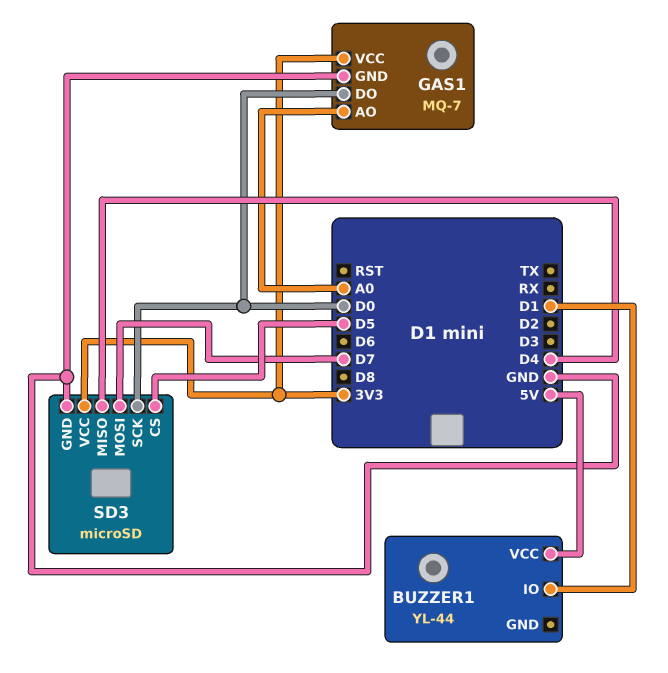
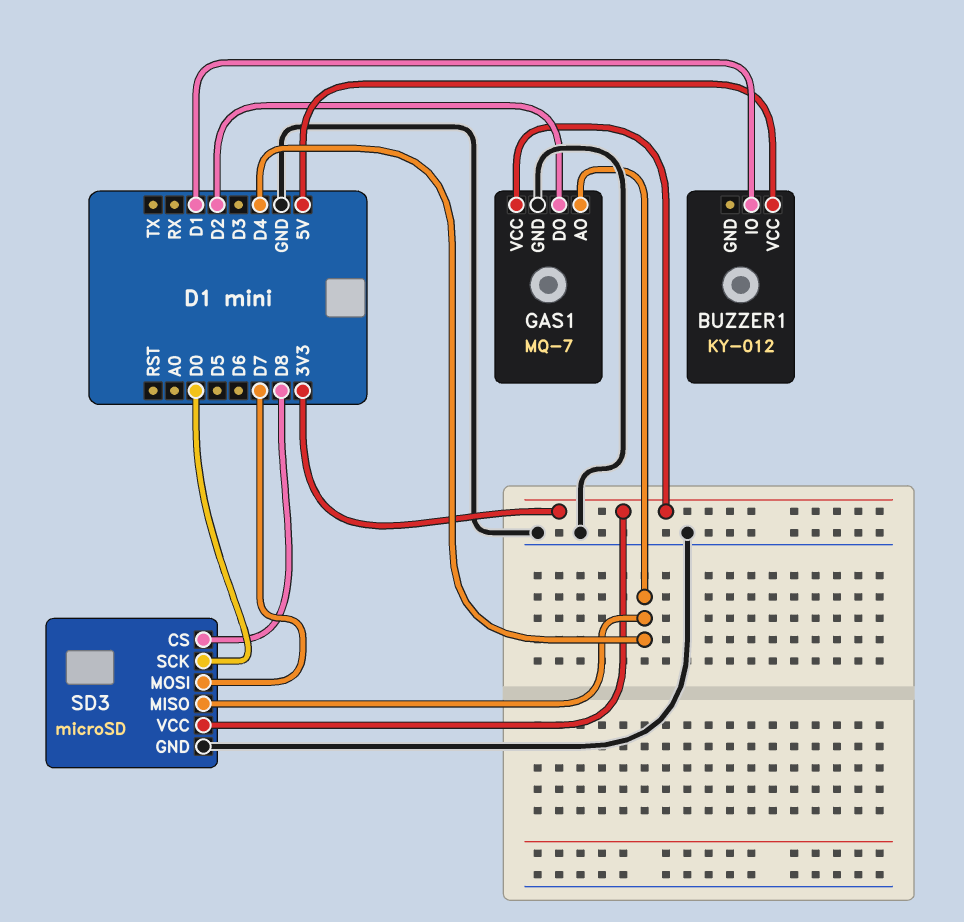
BUZZER1: YL-44 -> KY-012
GAS1 pin AO: A0 -> D4
GAS1 pin DO: D0 -> D2
SD3 pin CS: D5 -> D8

